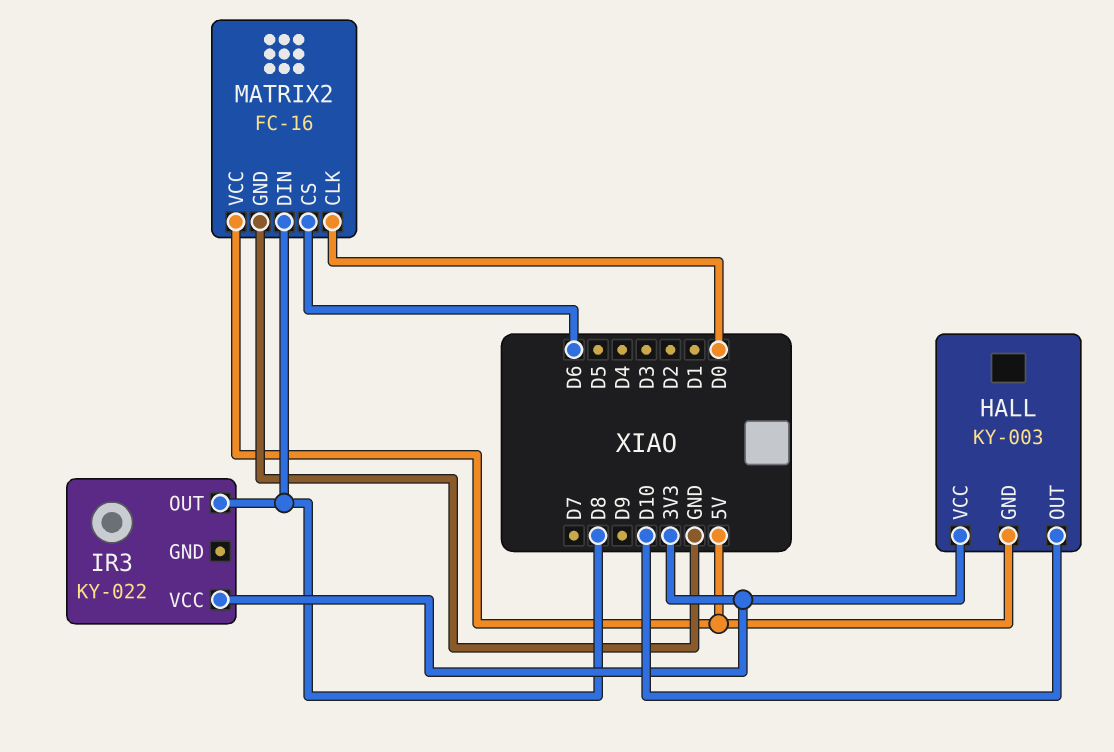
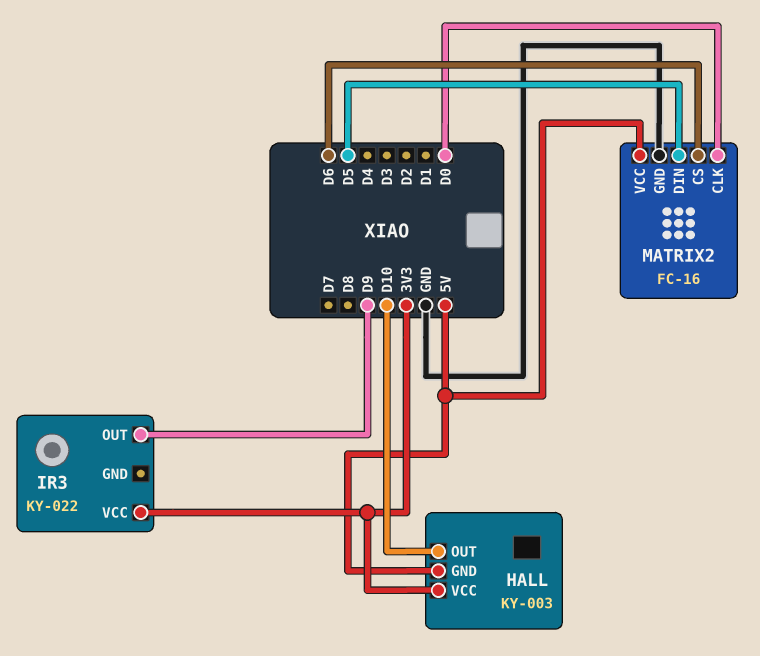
IR3 pin OUT: D8 -> D9
MATRIX2 pin DIN: D8 -> D5

